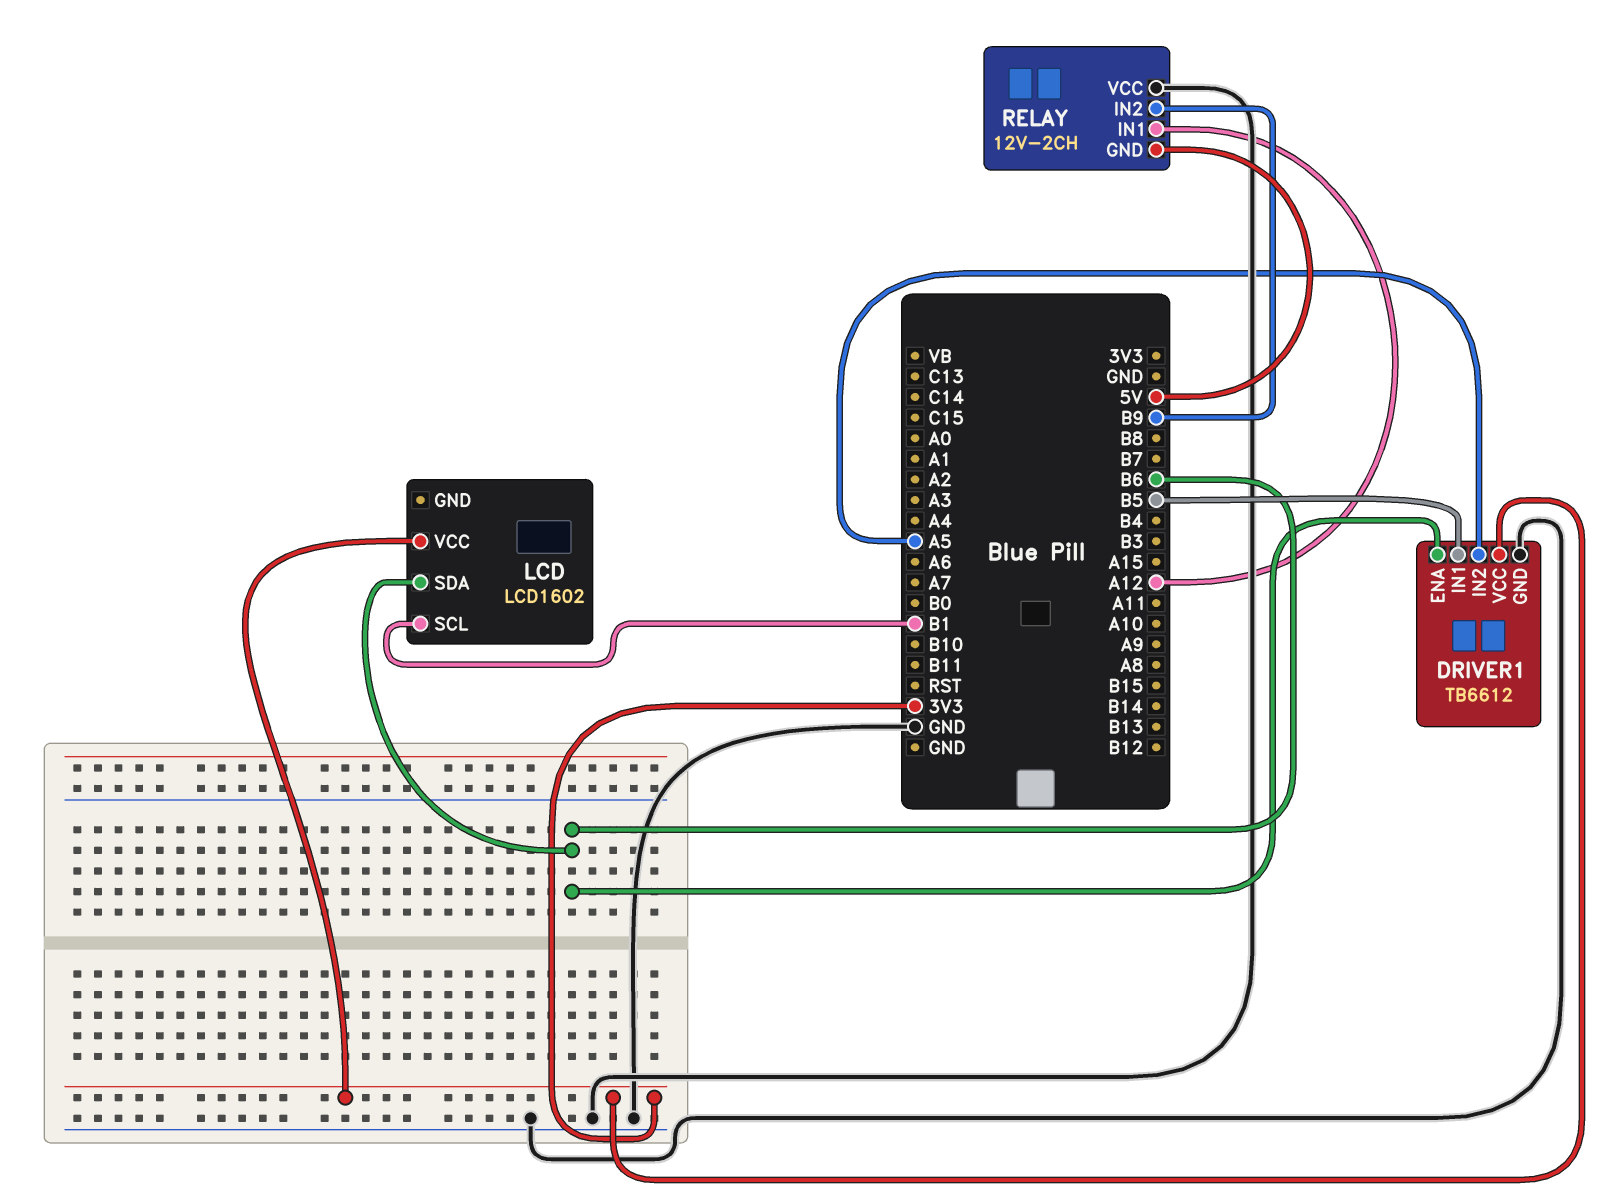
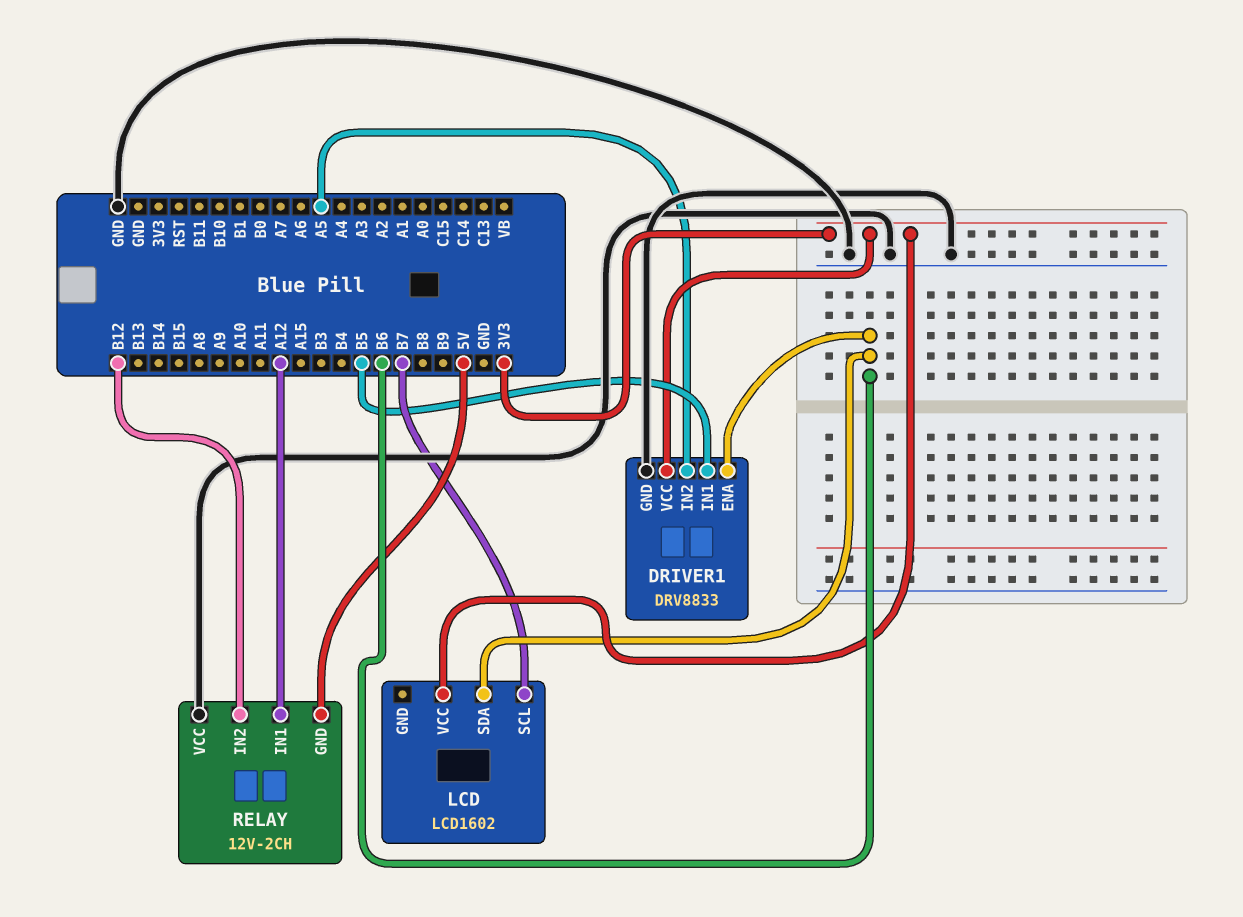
DRIVER1: TB6612 -> DRV8833
LCD pin SCL: B1 -> B7
RELAY pin IN2: B9 -> B12

